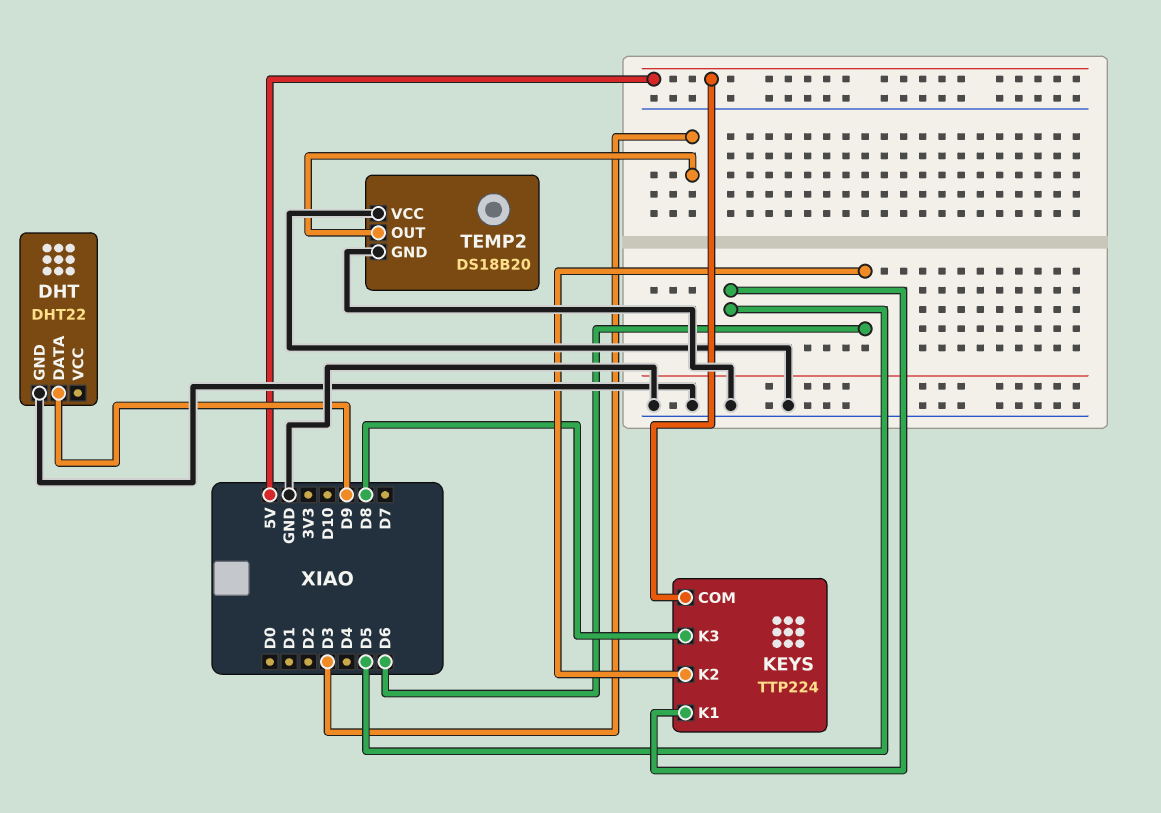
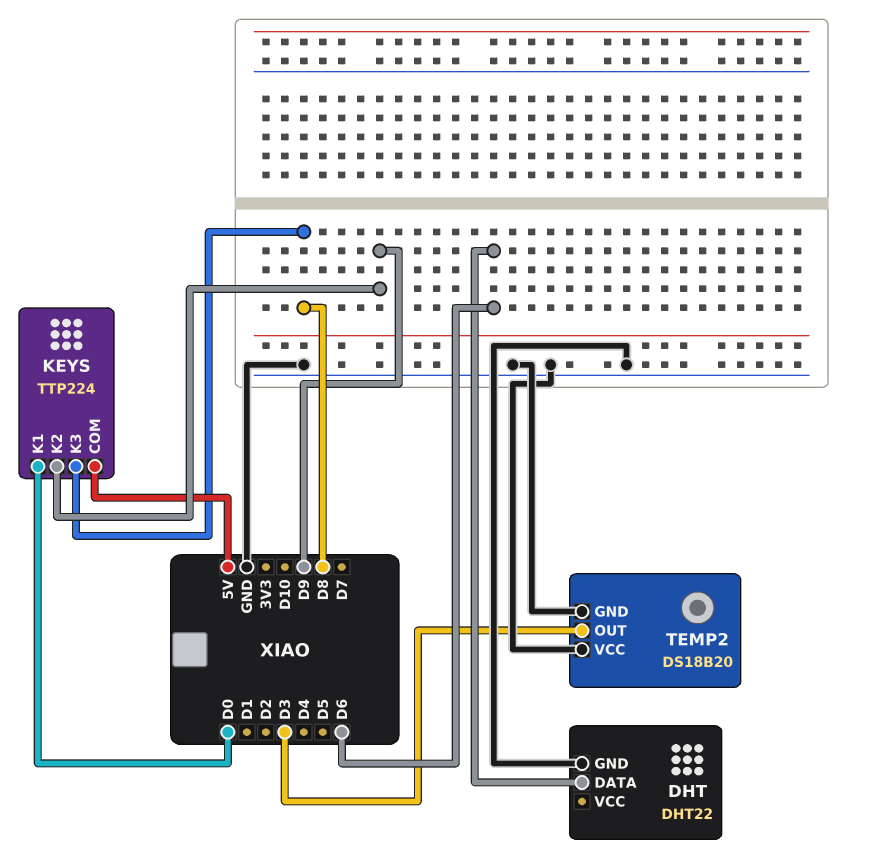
DHT pin DATA: D9 -> D6
KEYS pin K1: D5 -> D0
KEYS pin K2: D6 -> D9

